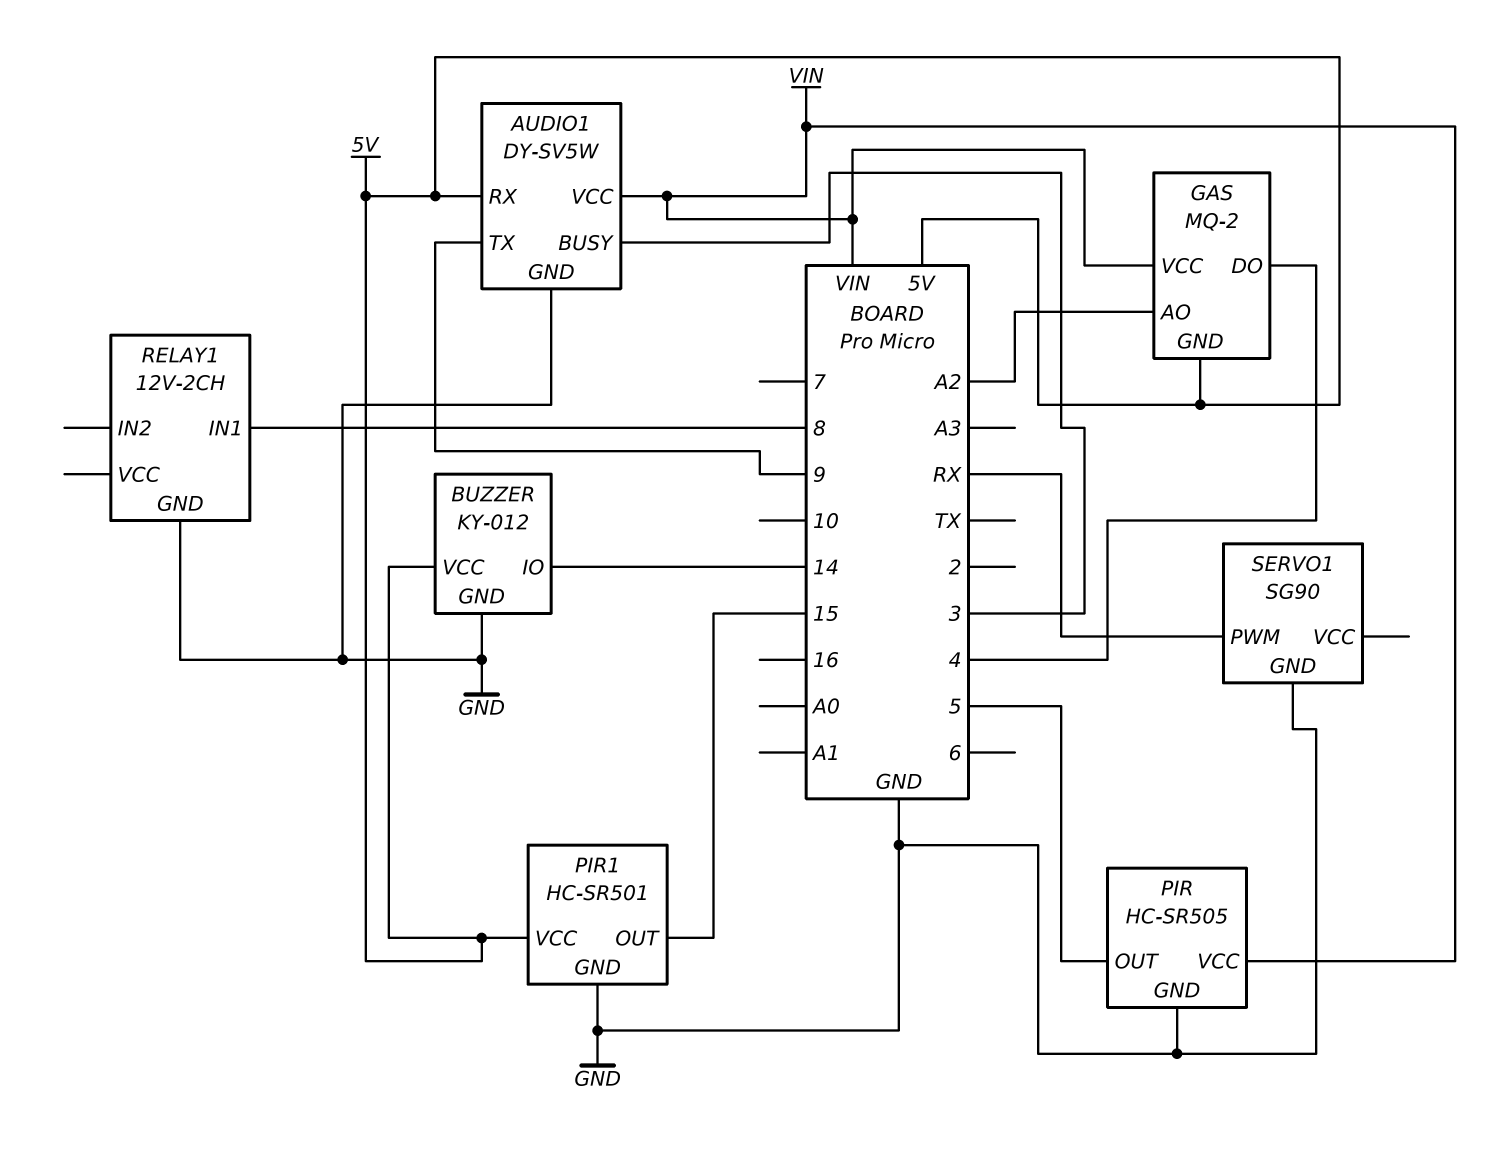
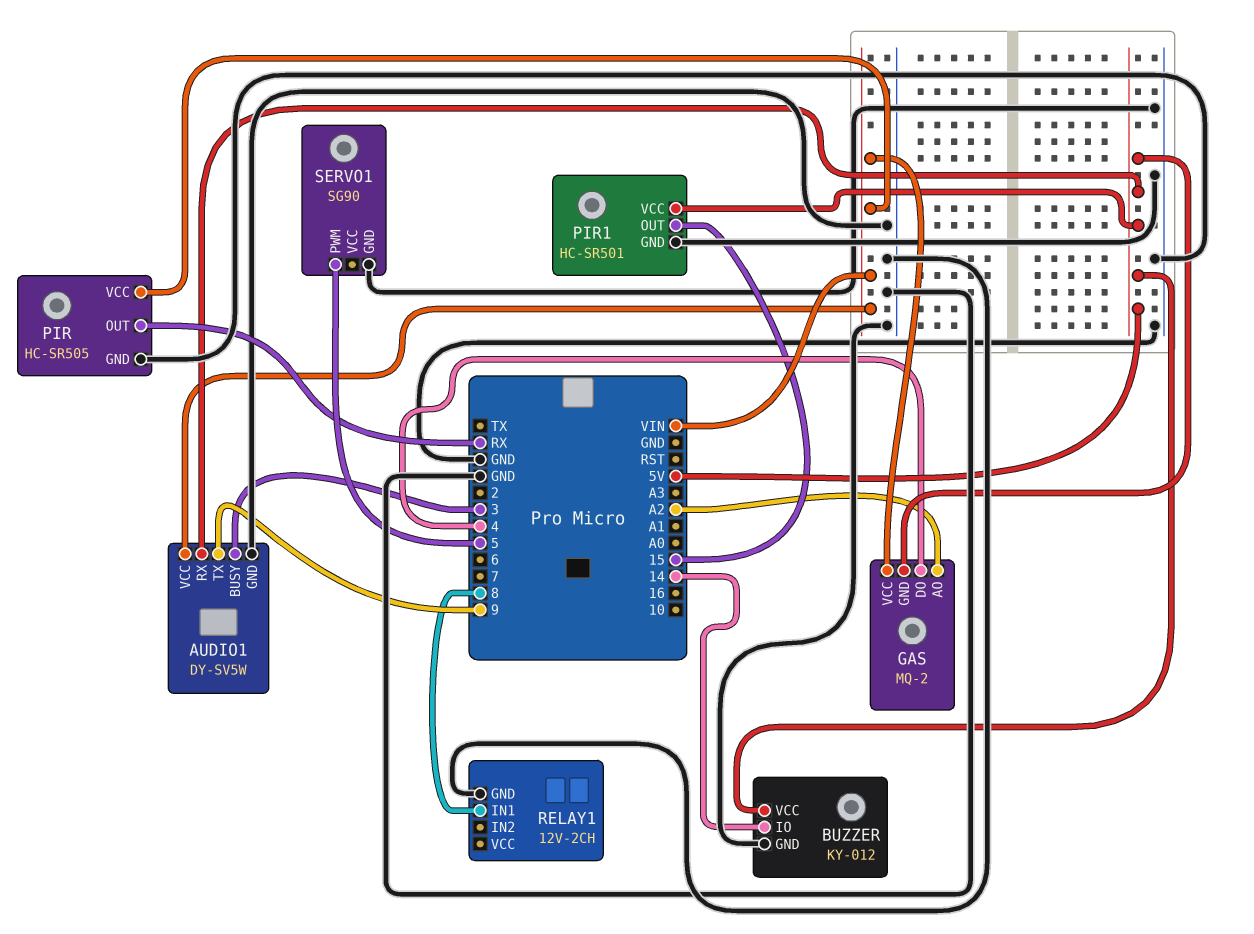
PIR pin OUT: 5 -> RX
SERVO1 pin PWM: RX -> 5

